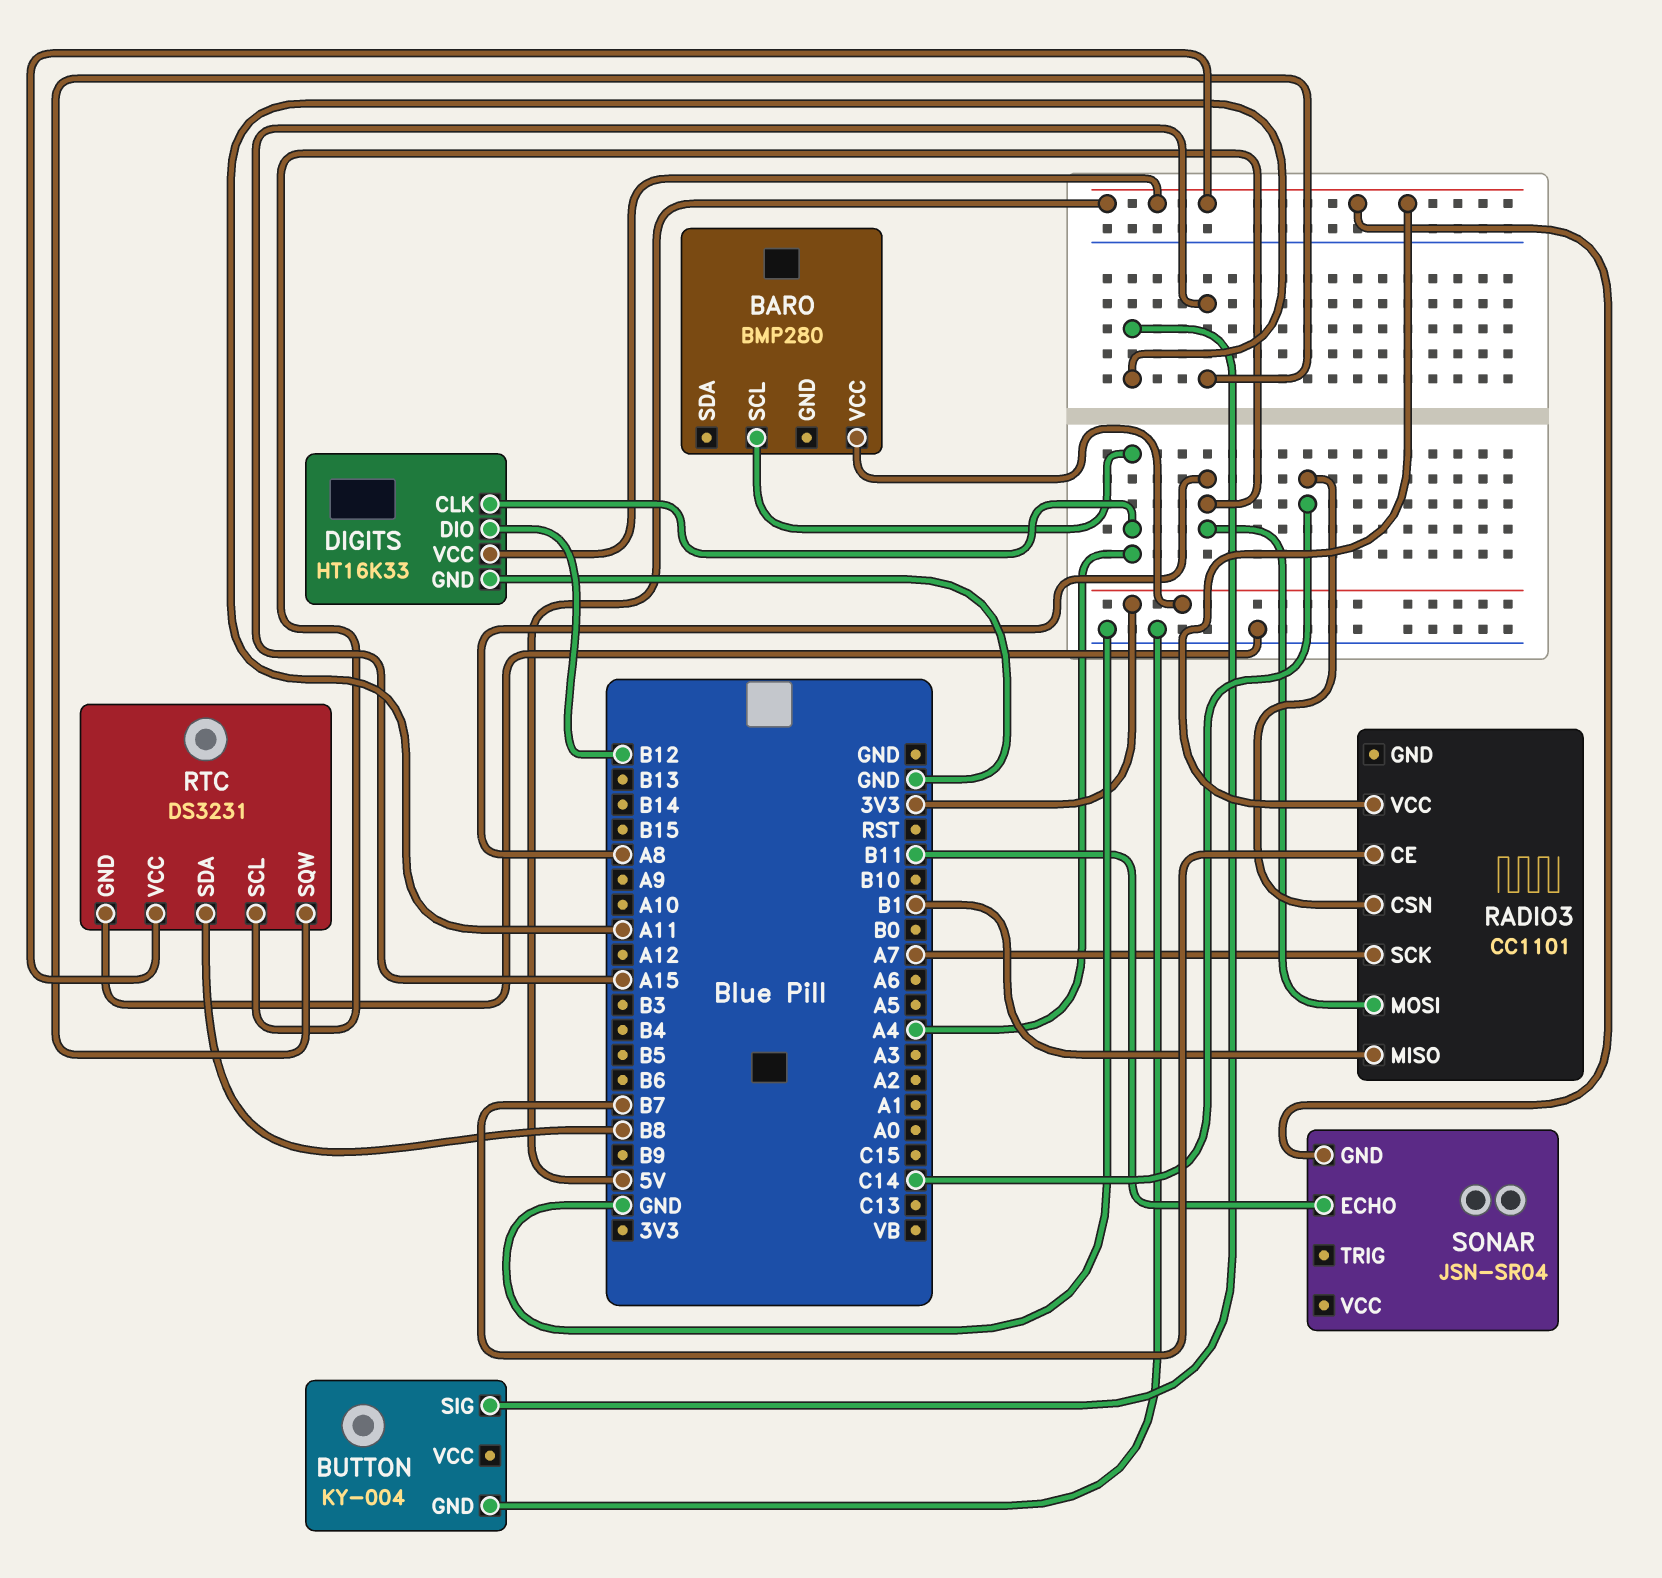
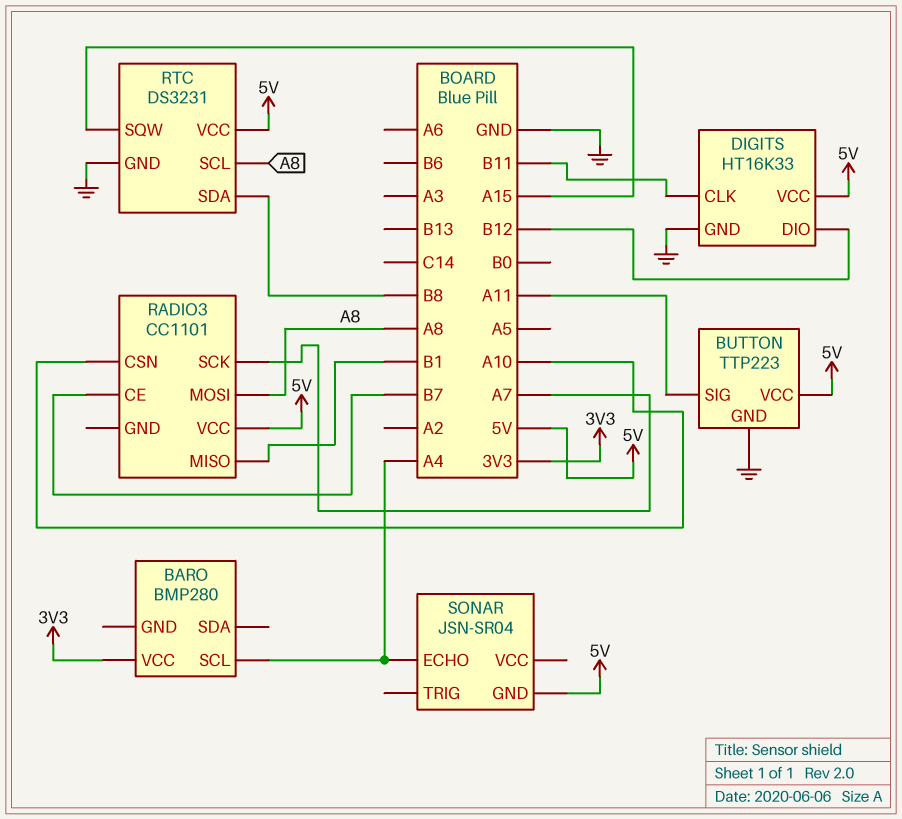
BUTTON: KY-004 -> TTP223
BUTTON pin VCC: none -> 5V
DIGITS pin CLK: A4 -> B11
RADIO3 pin CSN: C14 -> A10
SONAR pin ECHO: B11 -> A4

